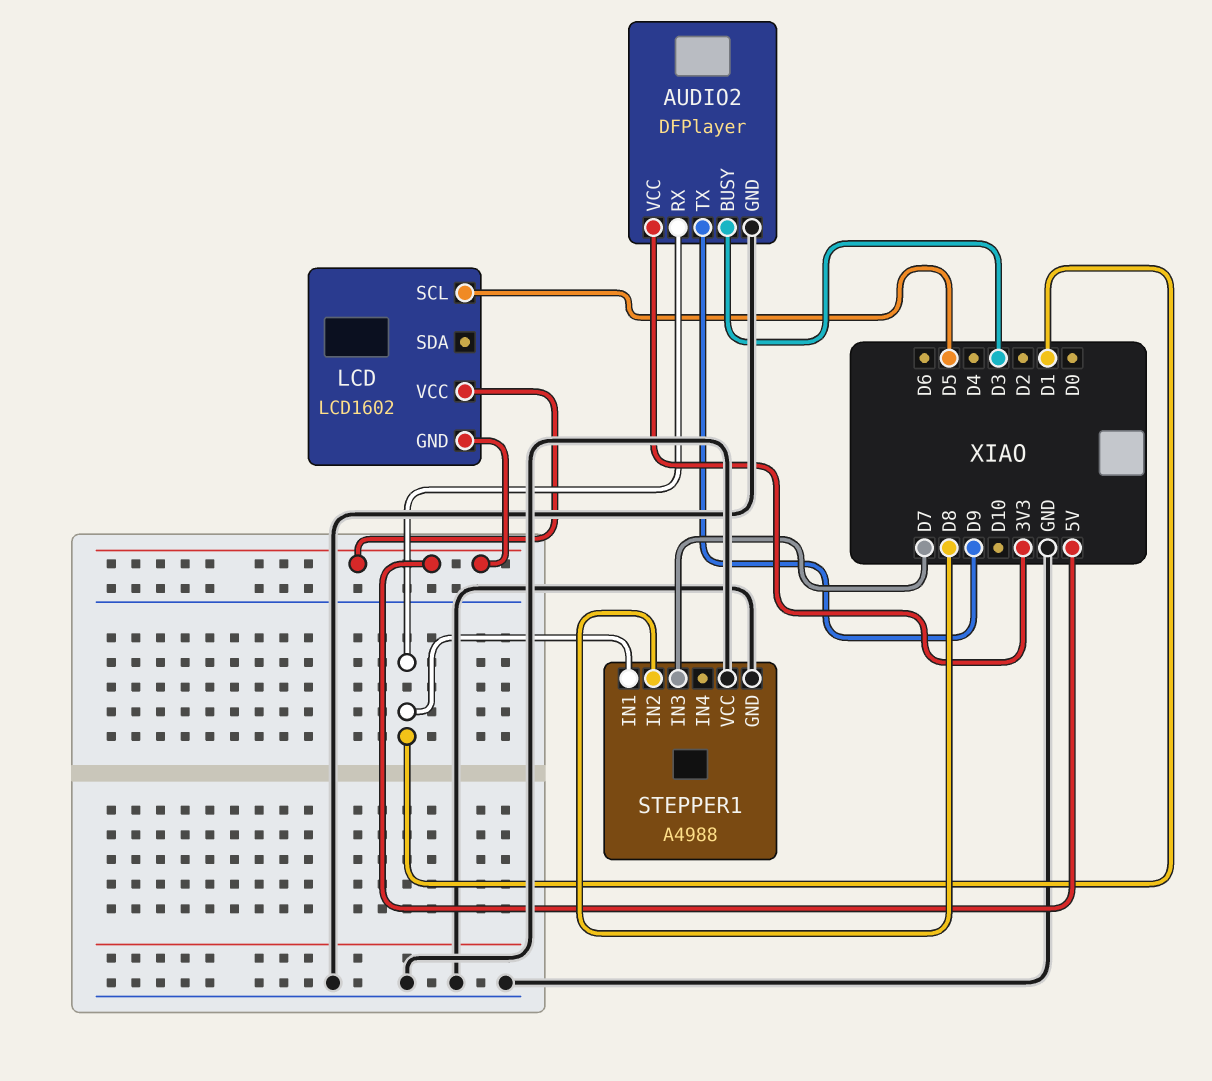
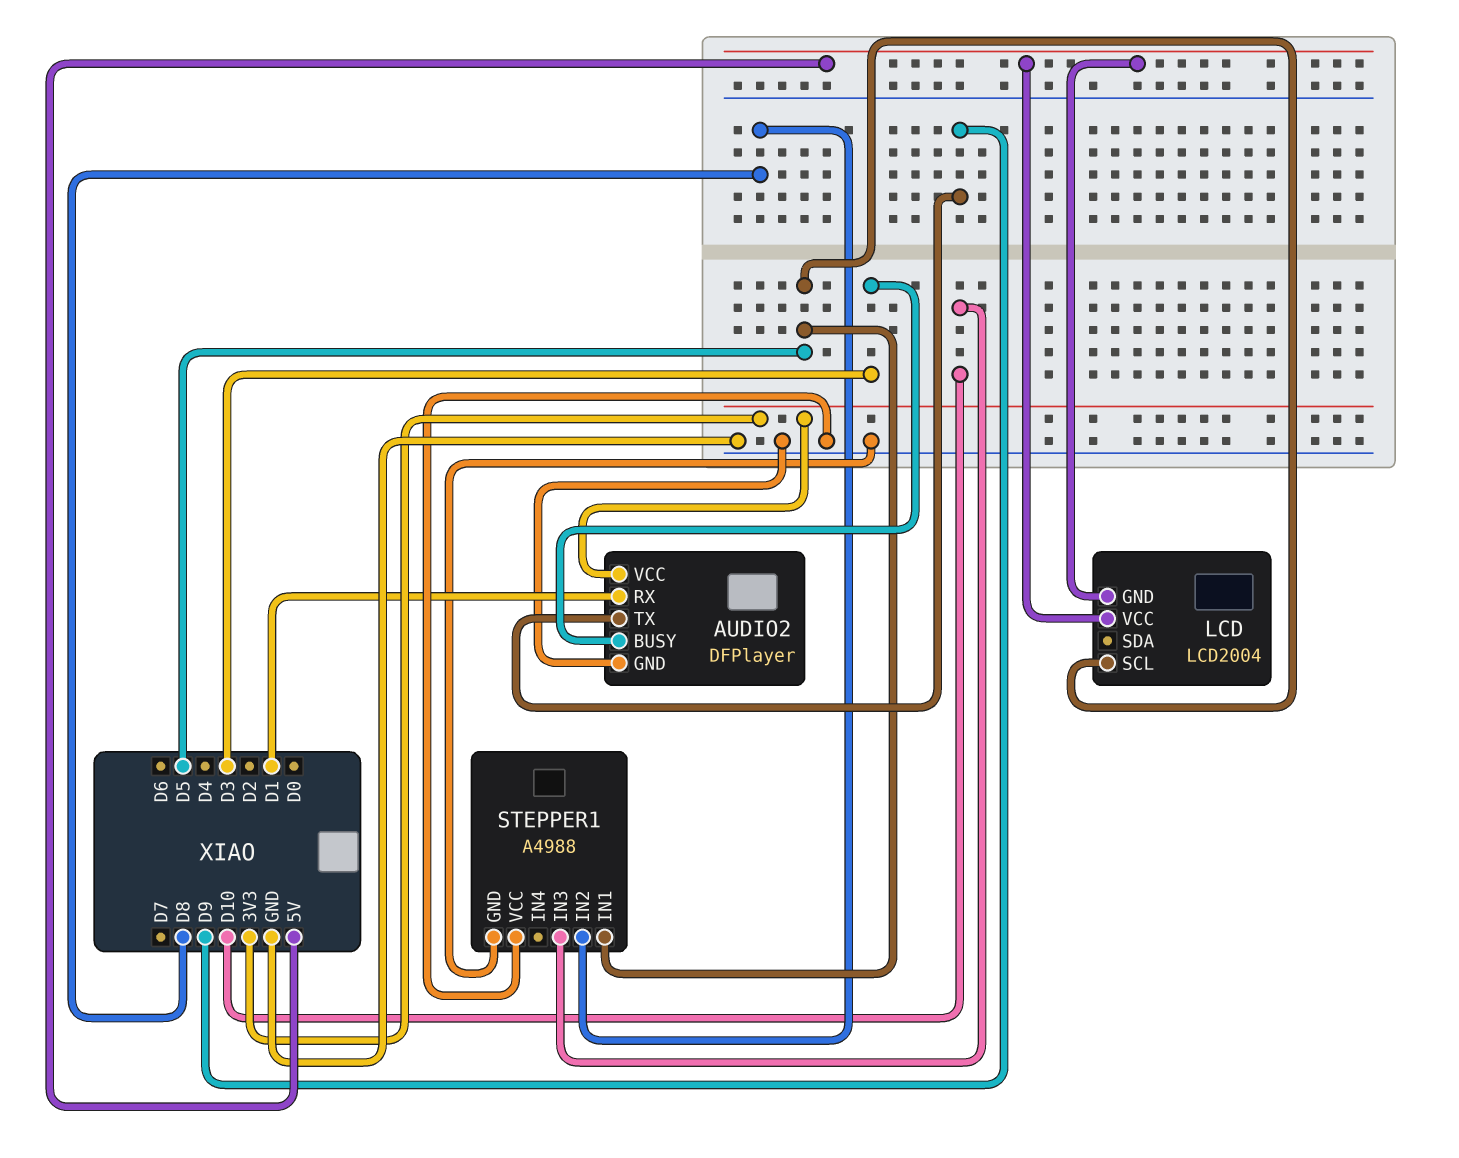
LCD: LCD1602 -> LCD2004
STEPPER1 pin IN1: D1 -> D5
STEPPER1 pin IN3: D7 -> D10

